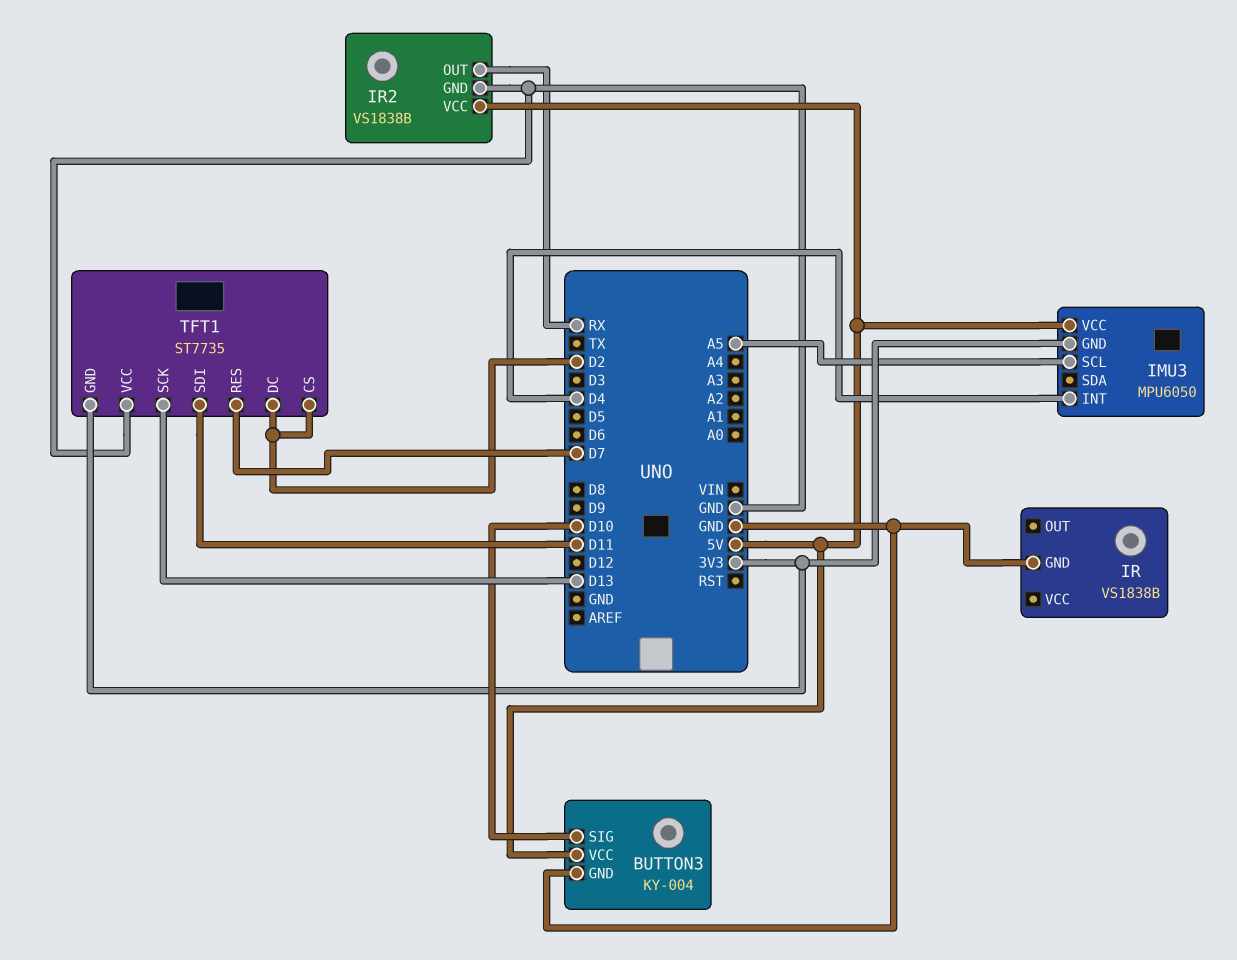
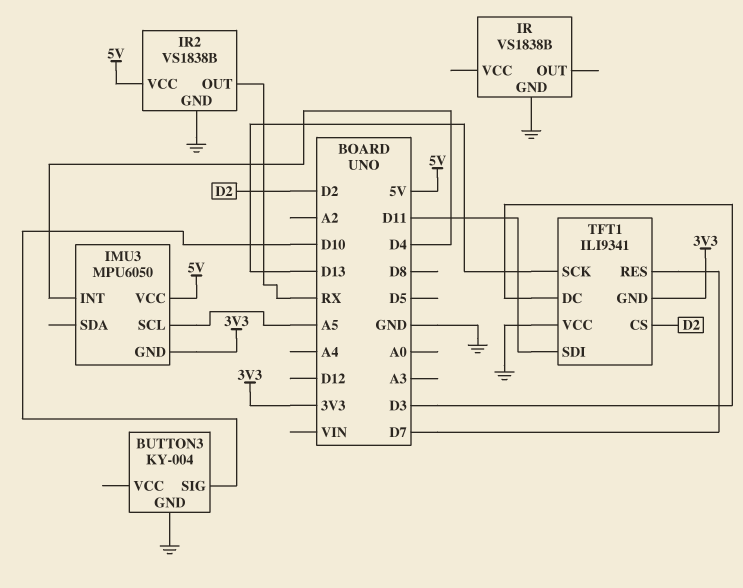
BUTTON3 pin VCC: 5V -> none
TFT1: ST7735 -> ILI9341
TFT1 pin DC: D2 -> D3

